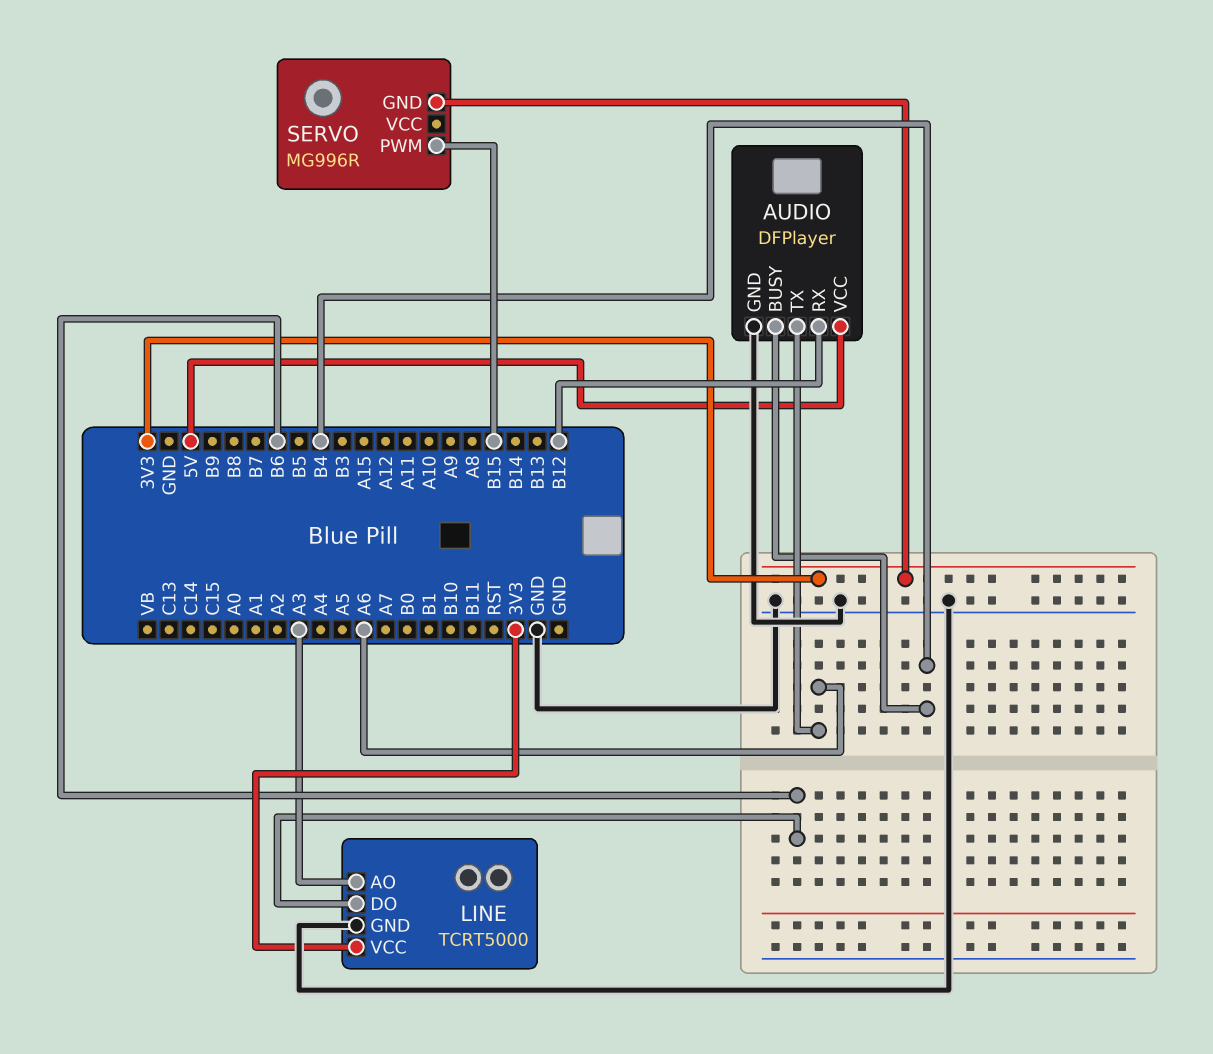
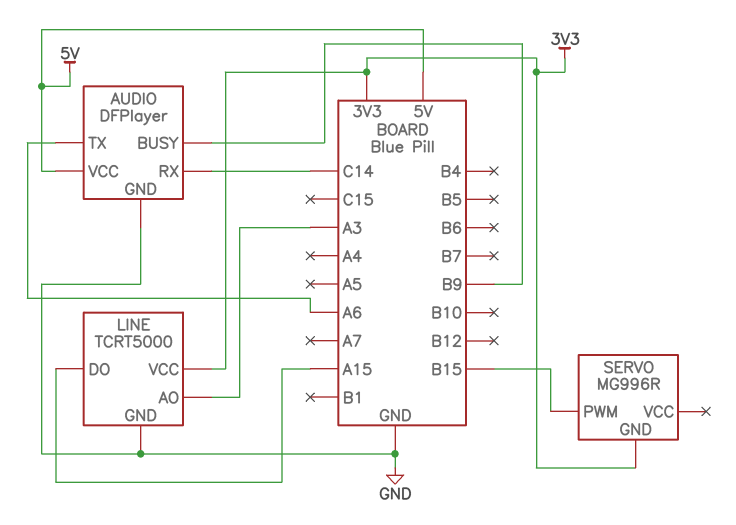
AUDIO pin BUSY: B4 -> B9
AUDIO pin RX: B12 -> C14
LINE pin DO: B6 -> A15

